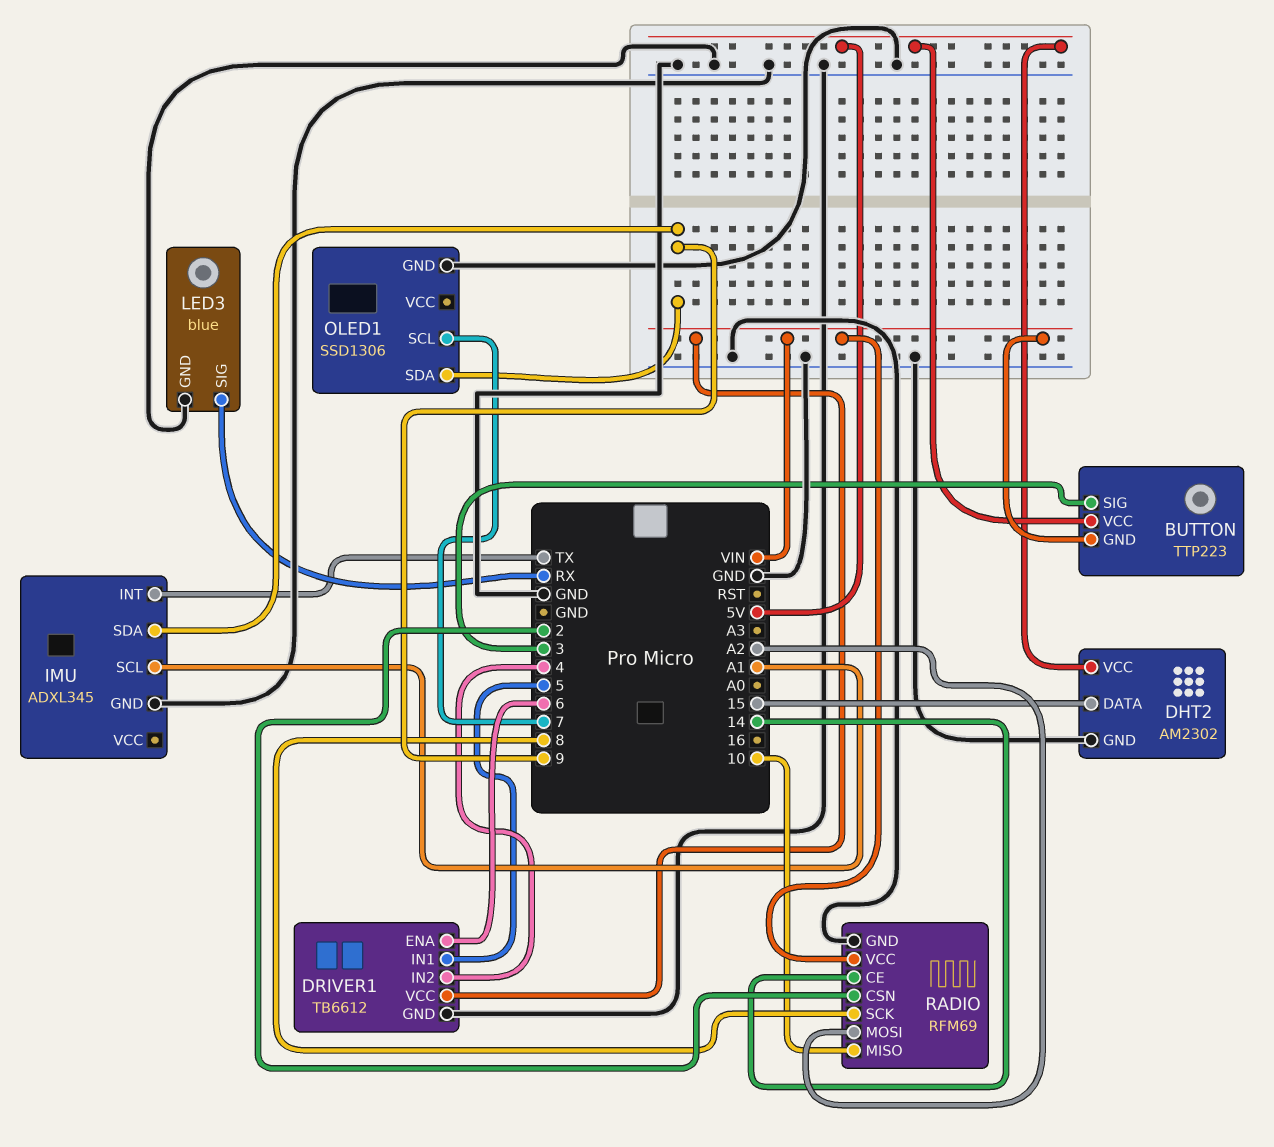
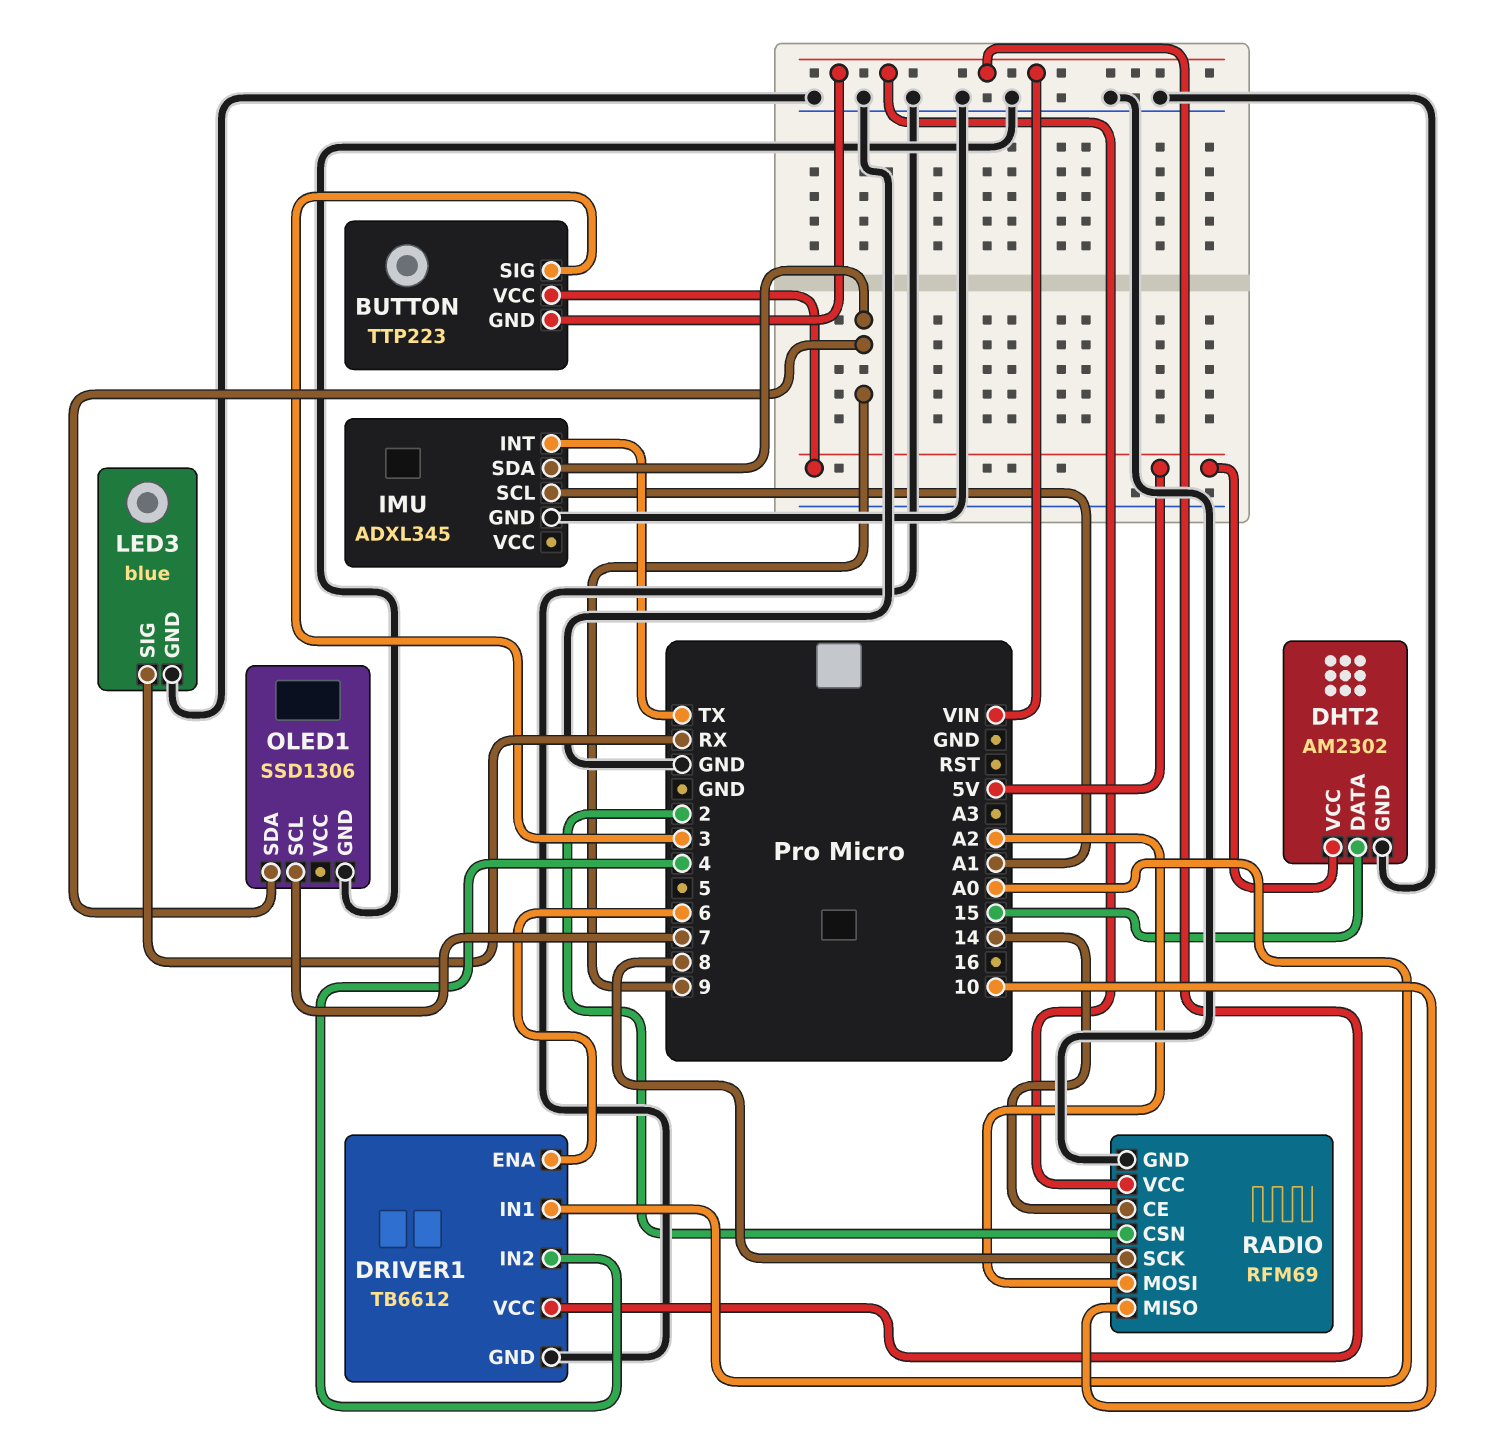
DRIVER1 pin IN1: 5 -> A0

